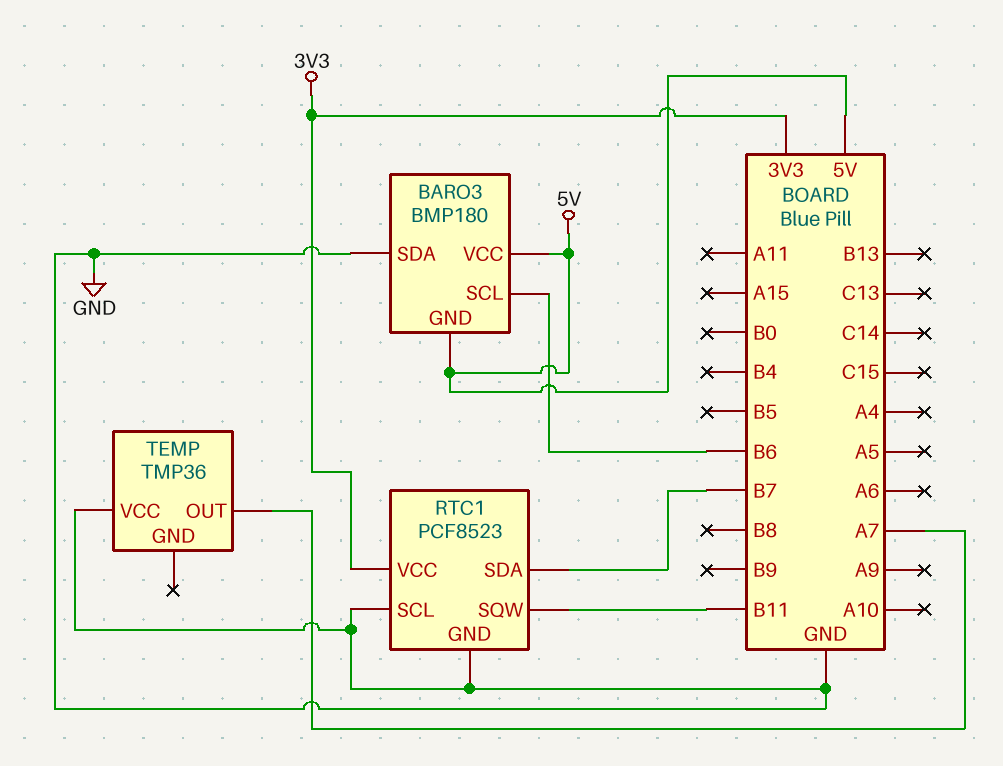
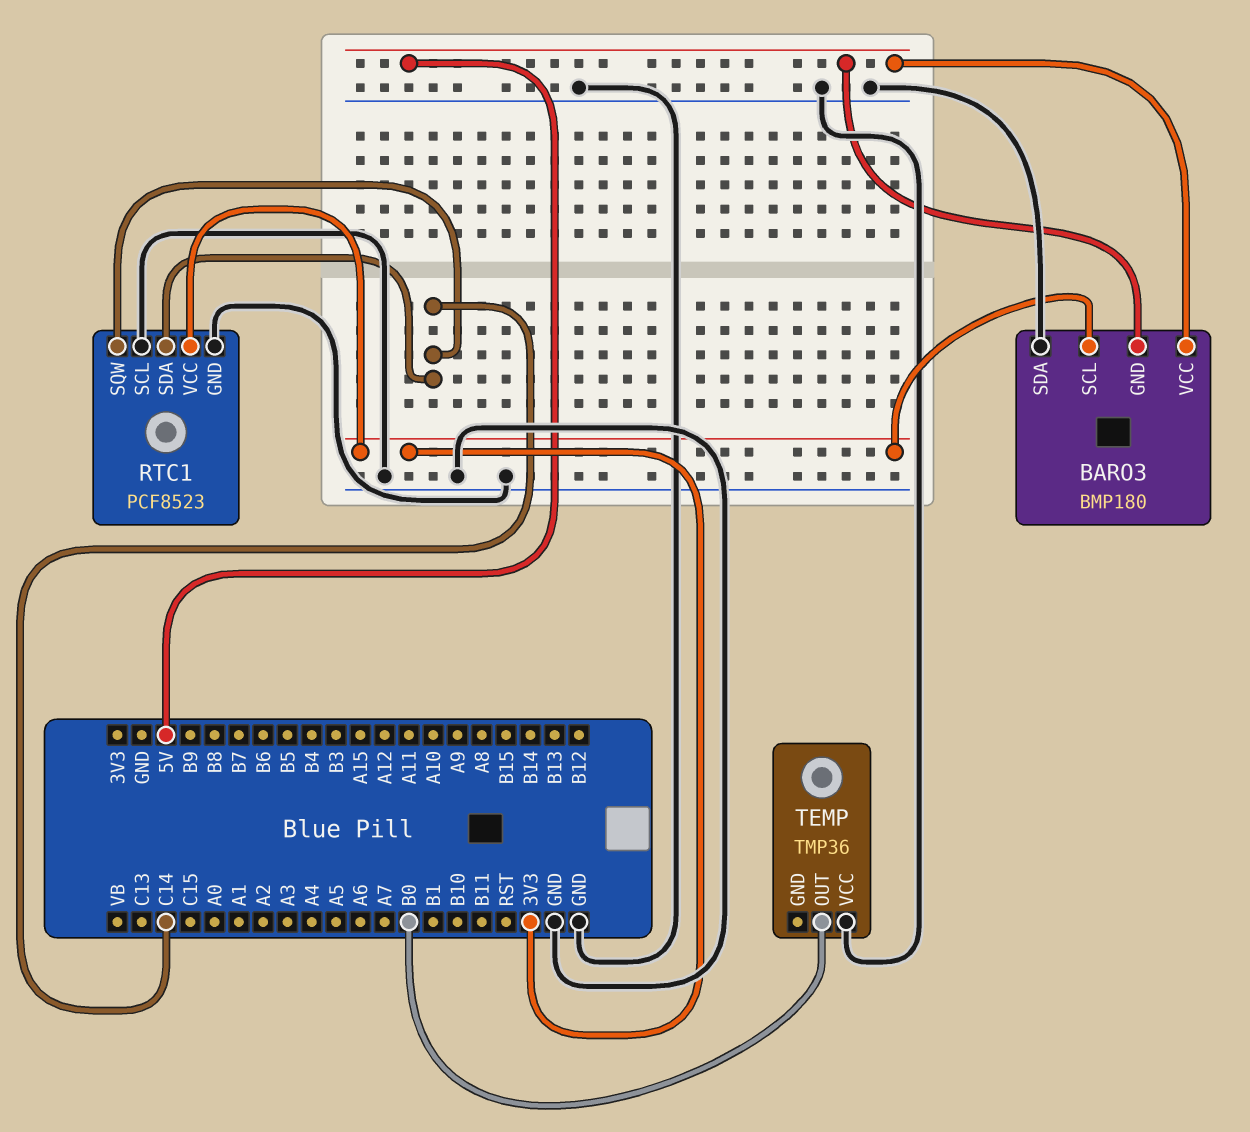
BARO3 pin SCL: B6 -> 3V3
RTC1 pin SDA: B7 -> C14
RTC1 pin SQW: B11 -> C14
TEMP pin OUT: A7 -> B0

